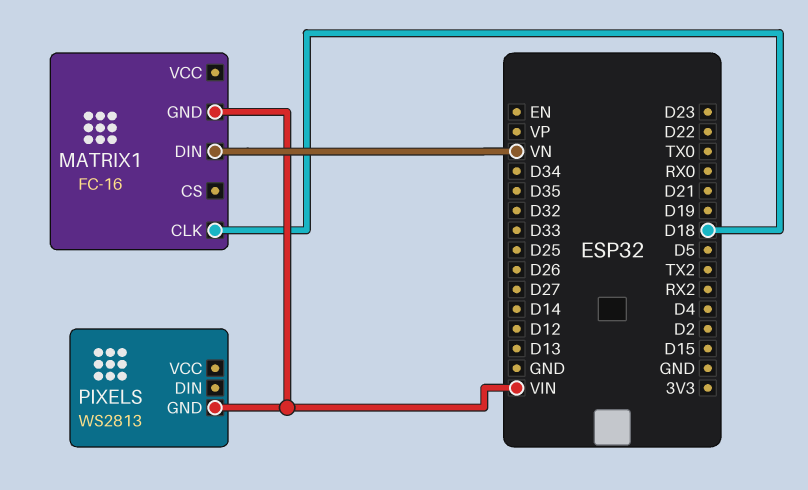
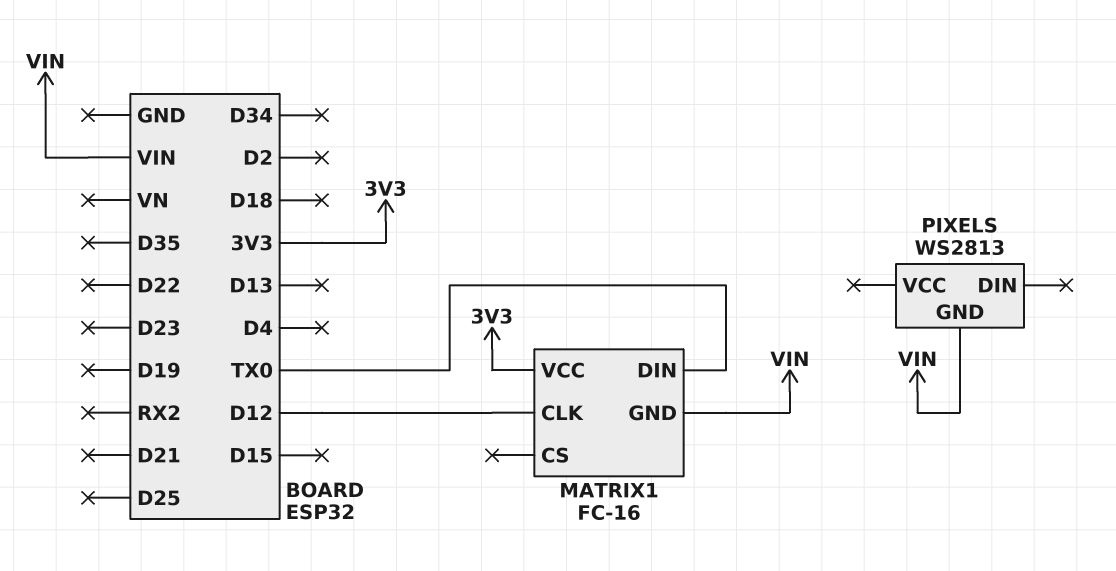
MATRIX1 pin CLK: D18 -> D12
MATRIX1 pin DIN: VN -> TX0
MATRIX1 pin VCC: none -> 3V3

